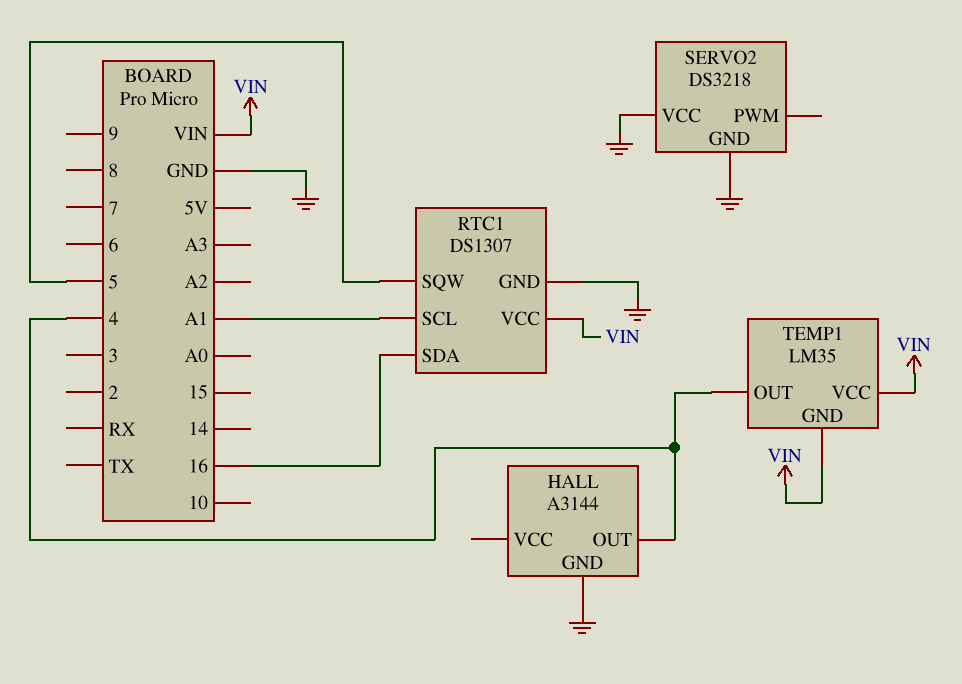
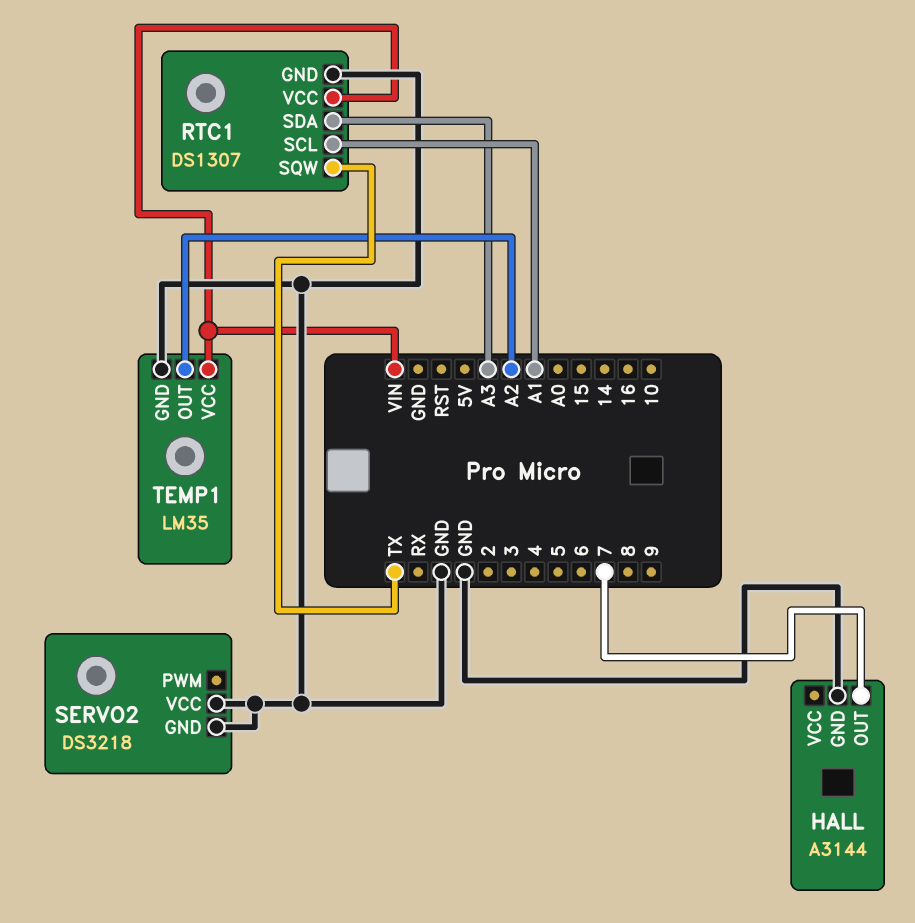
HALL pin OUT: 4 -> 7
RTC1 pin SDA: 16 -> A3
RTC1 pin SQW: 5 -> TX
TEMP1 pin GND: VIN -> GND
TEMP1 pin OUT: 4 -> A2

